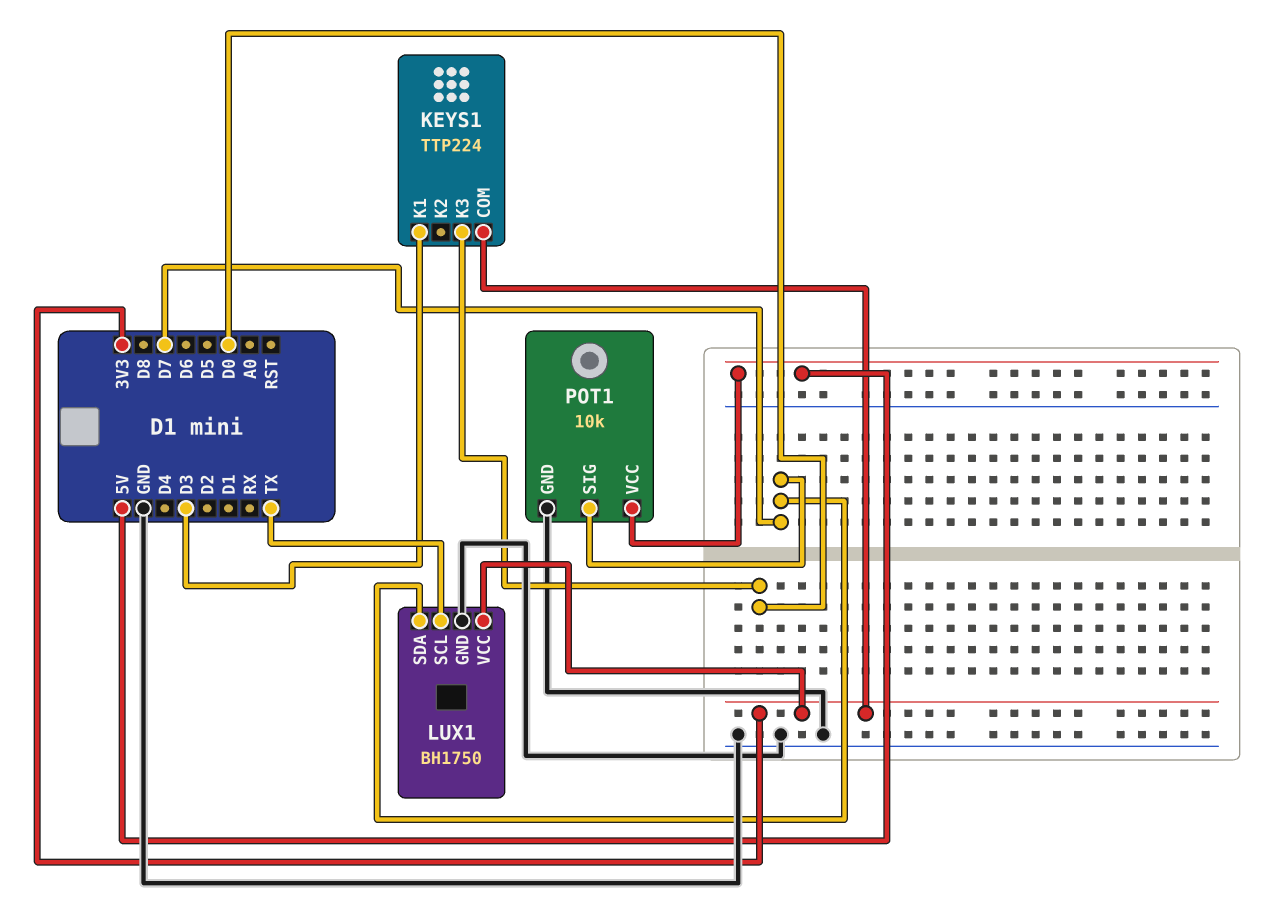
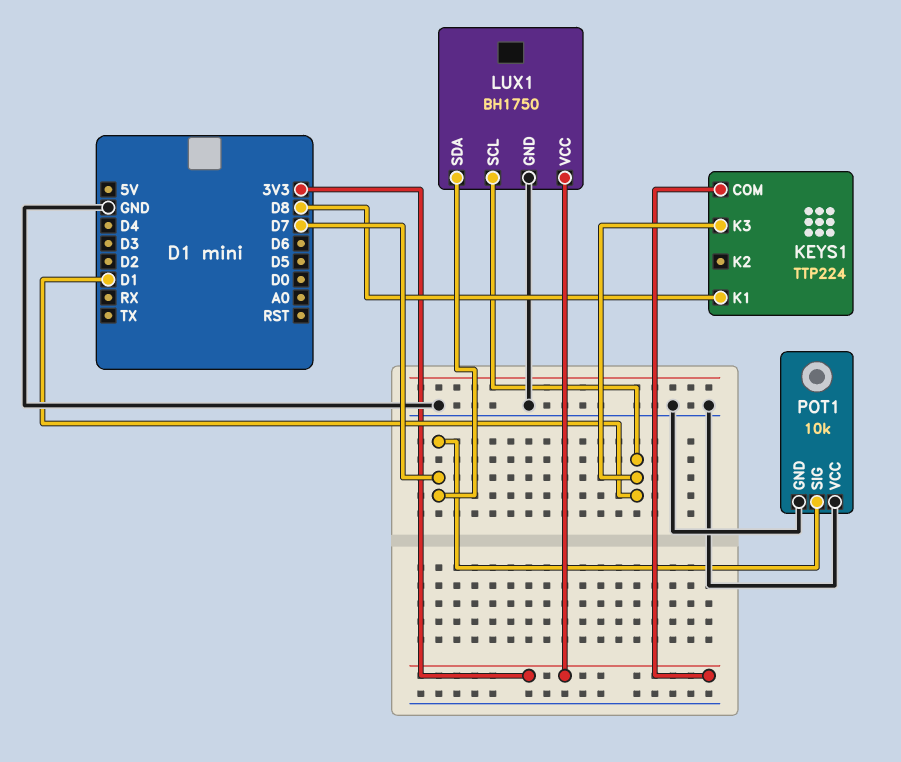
KEYS1 pin K1: D3 -> D8
KEYS1 pin K3: D0 -> D1
LUX1 pin SCL: TX -> D1
POT1 pin VCC: 5V -> GND

